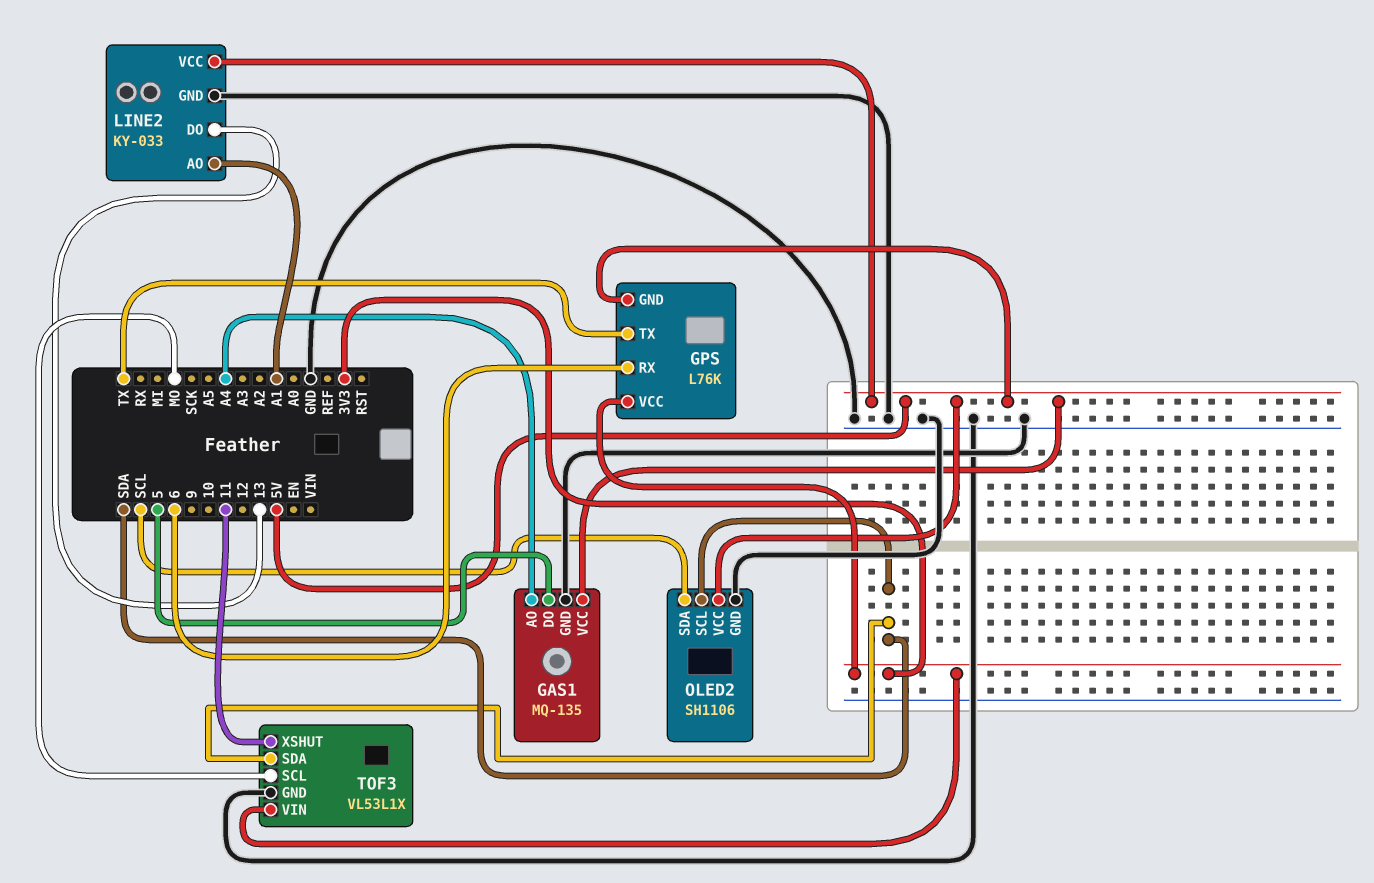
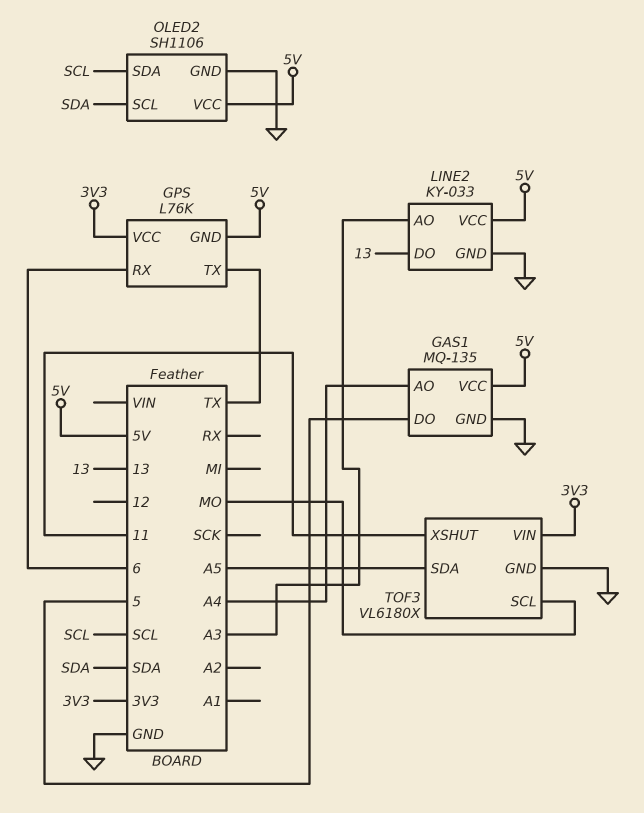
LINE2 pin AO: A1 -> A3
TOF3: VL53L1X -> VL6180X
TOF3 pin SDA: SDA -> A5

